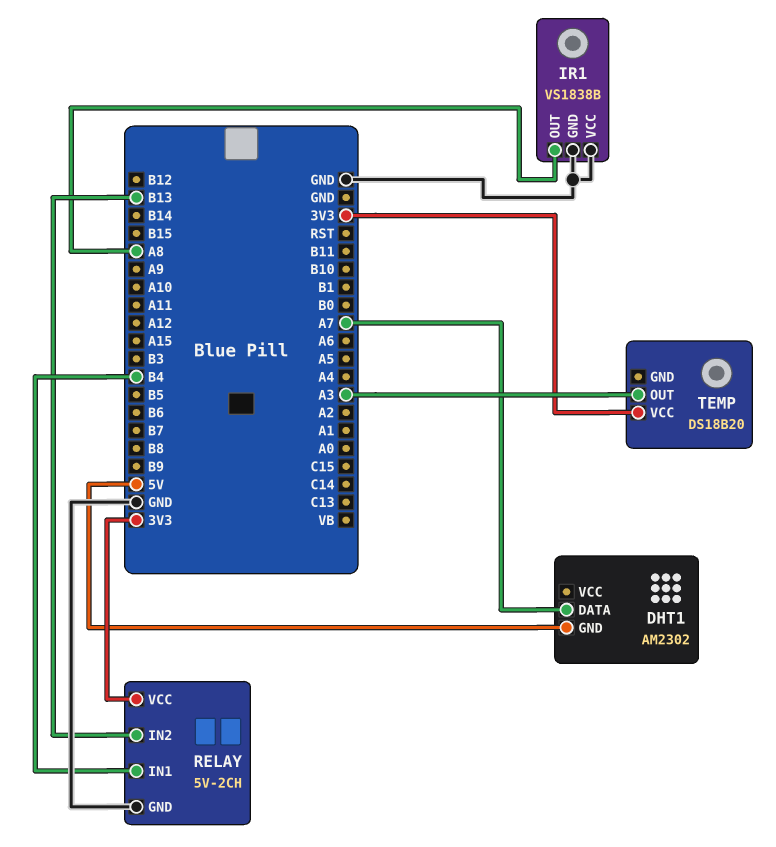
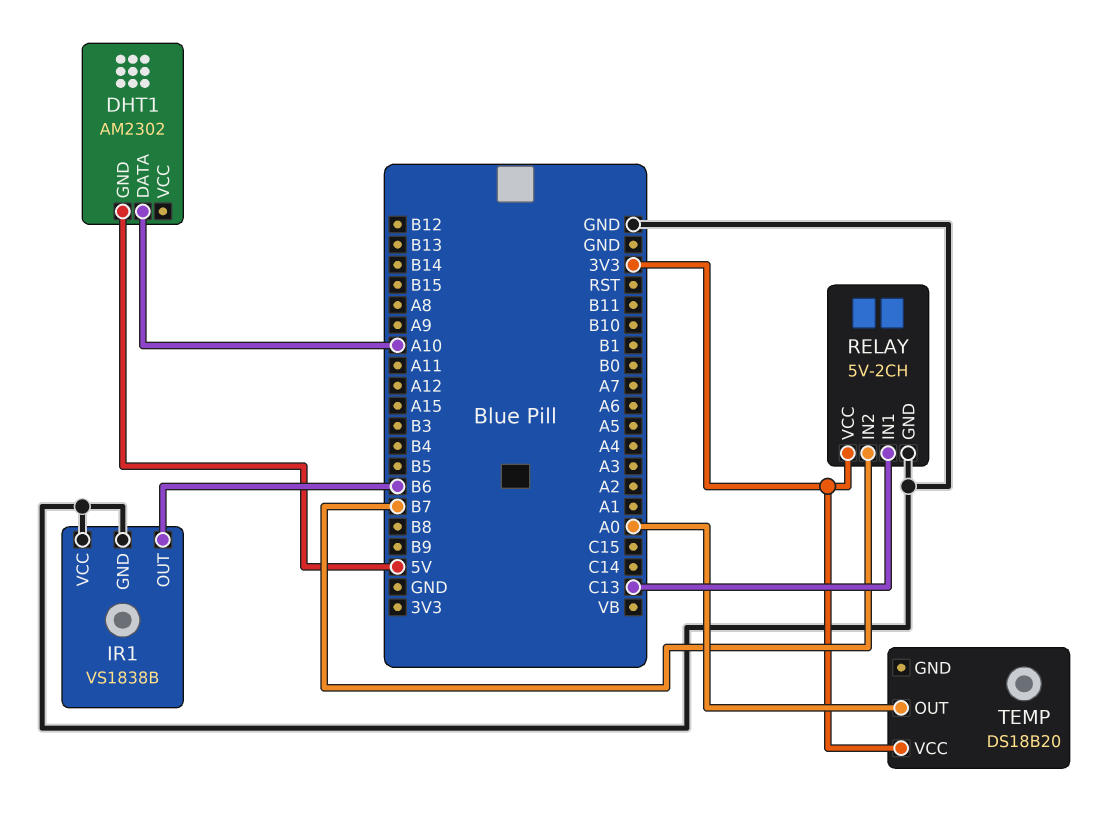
DHT1 pin DATA: A7 -> A10
IR1 pin OUT: A8 -> B6
RELAY pin IN1: B4 -> C13
RELAY pin IN2: B13 -> B7
TEMP pin OUT: A3 -> A0

